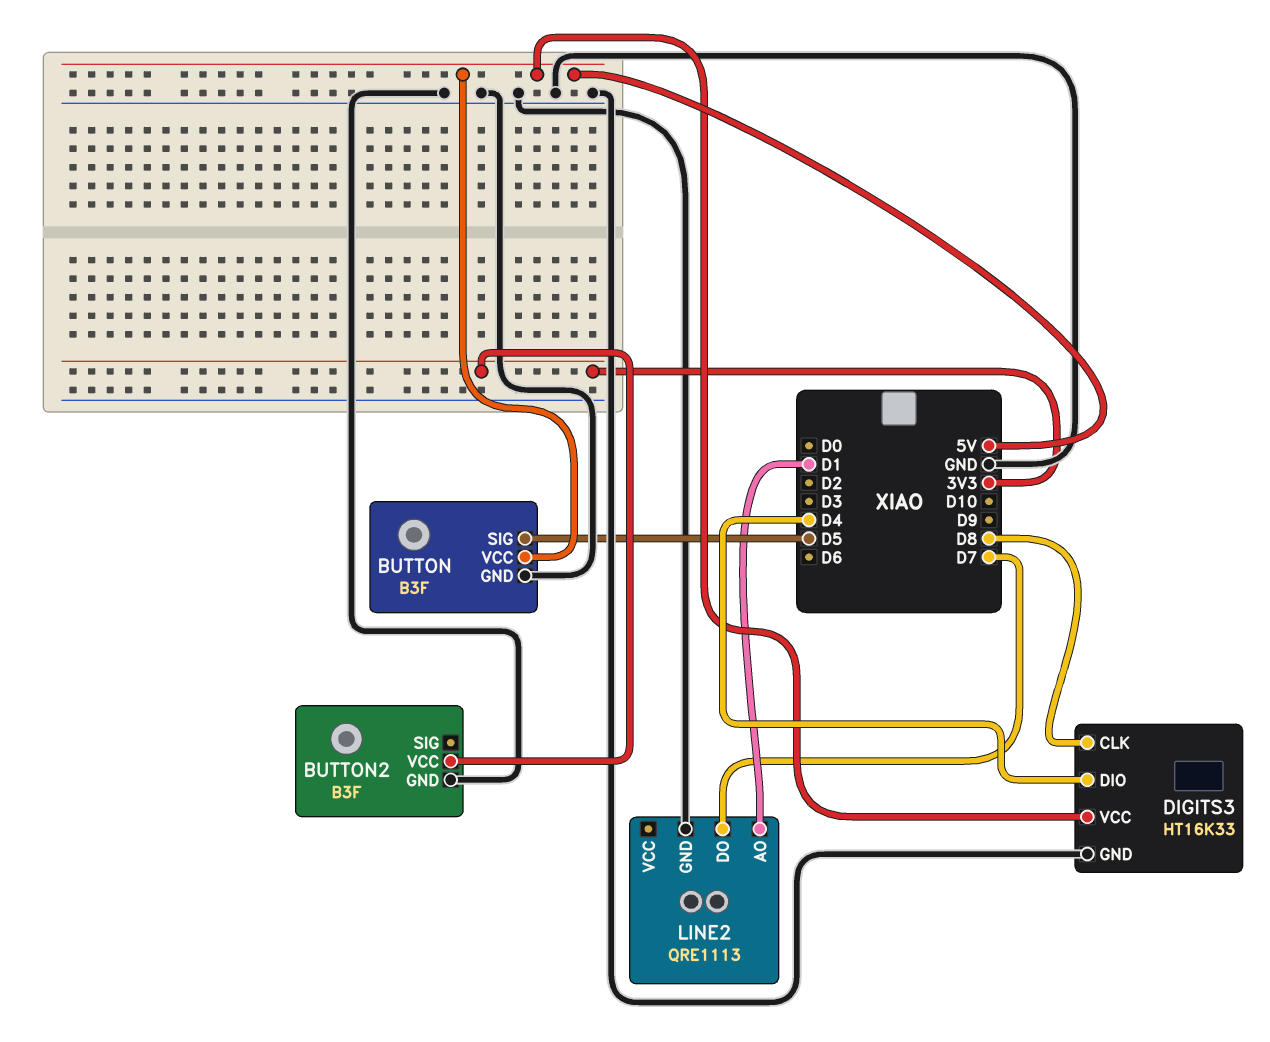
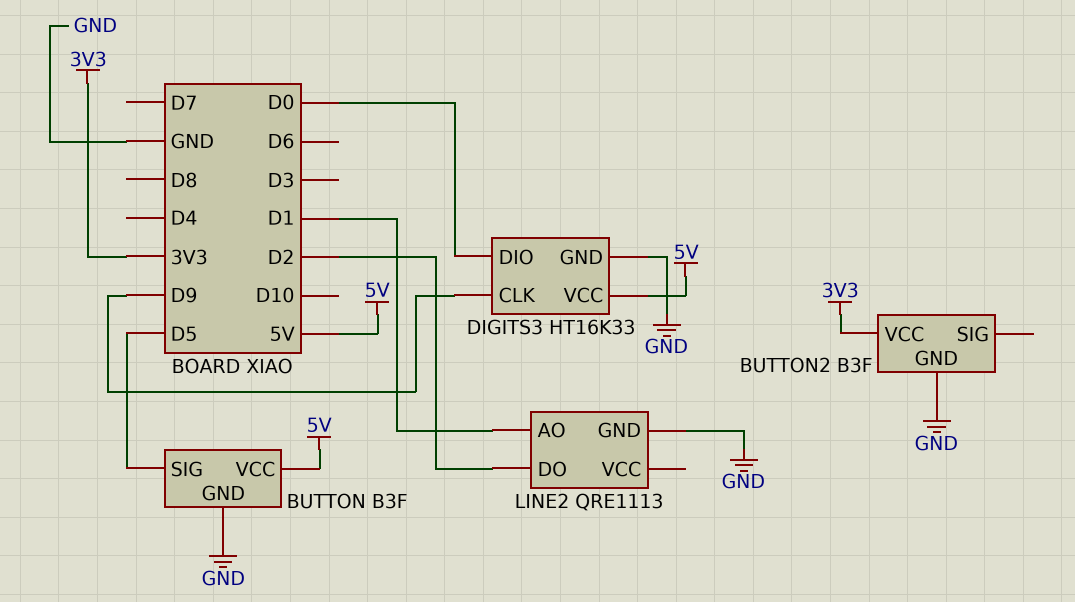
DIGITS3 pin CLK: D8 -> D9
DIGITS3 pin DIO: D4 -> D0
LINE2 pin DO: D7 -> D2

